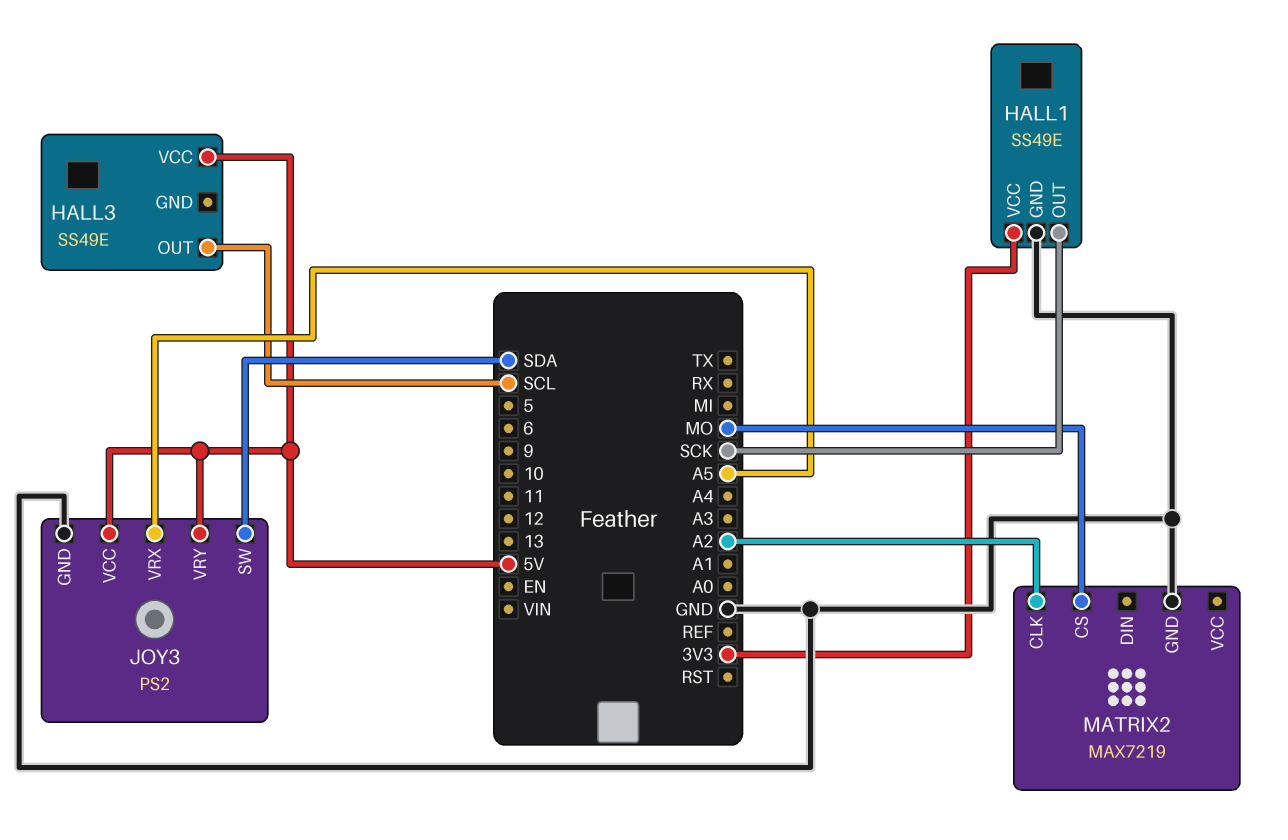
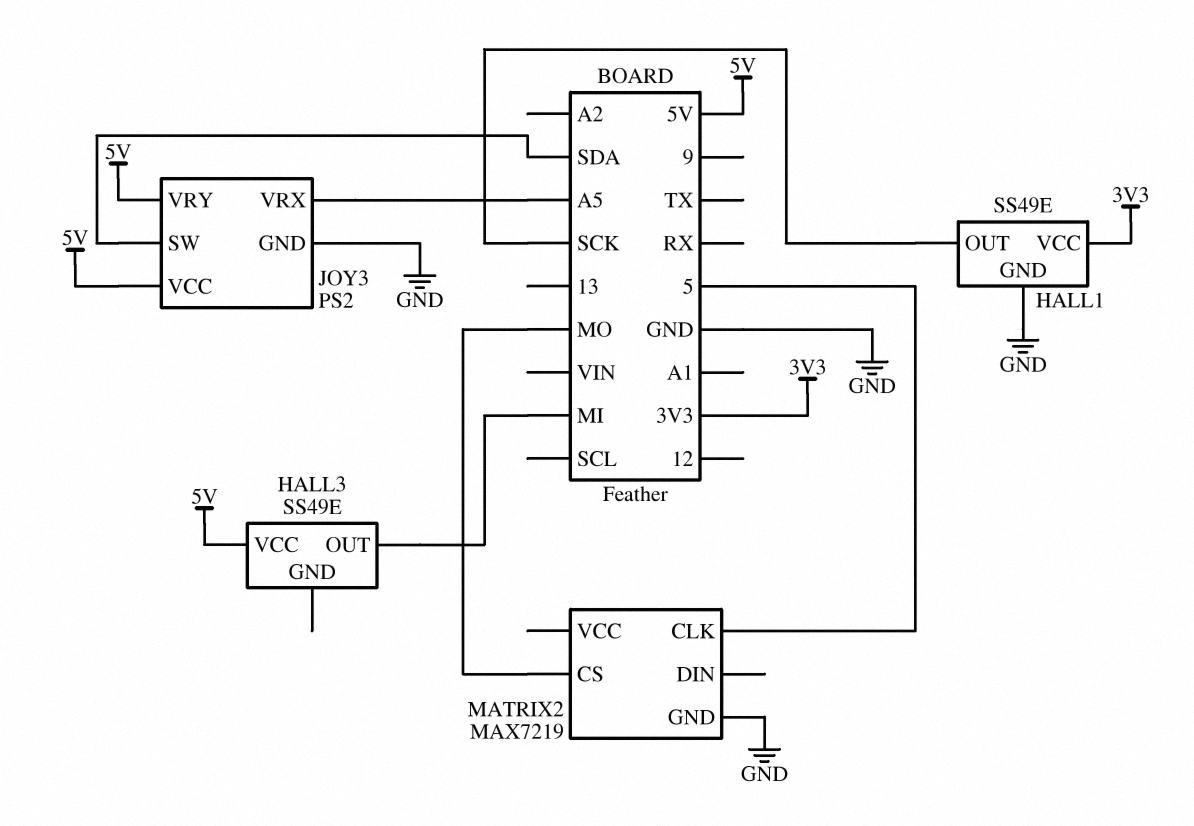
HALL3 pin OUT: SCL -> MI
MATRIX2 pin CLK: A2 -> 5

